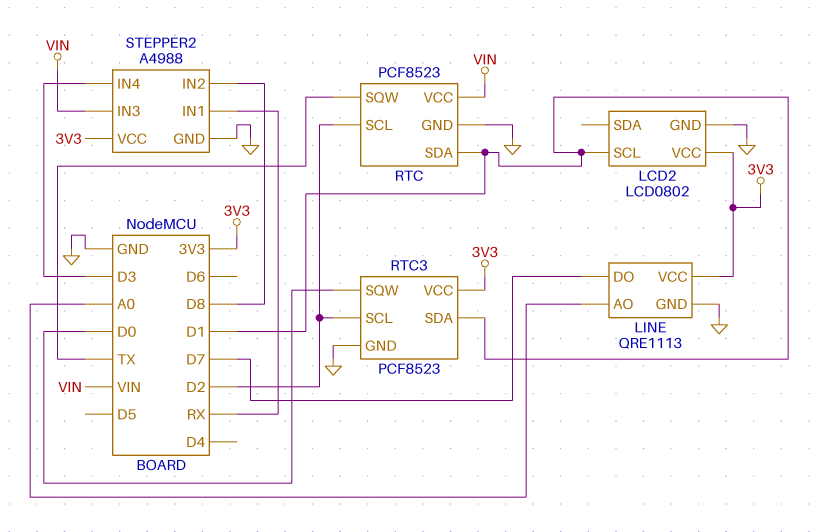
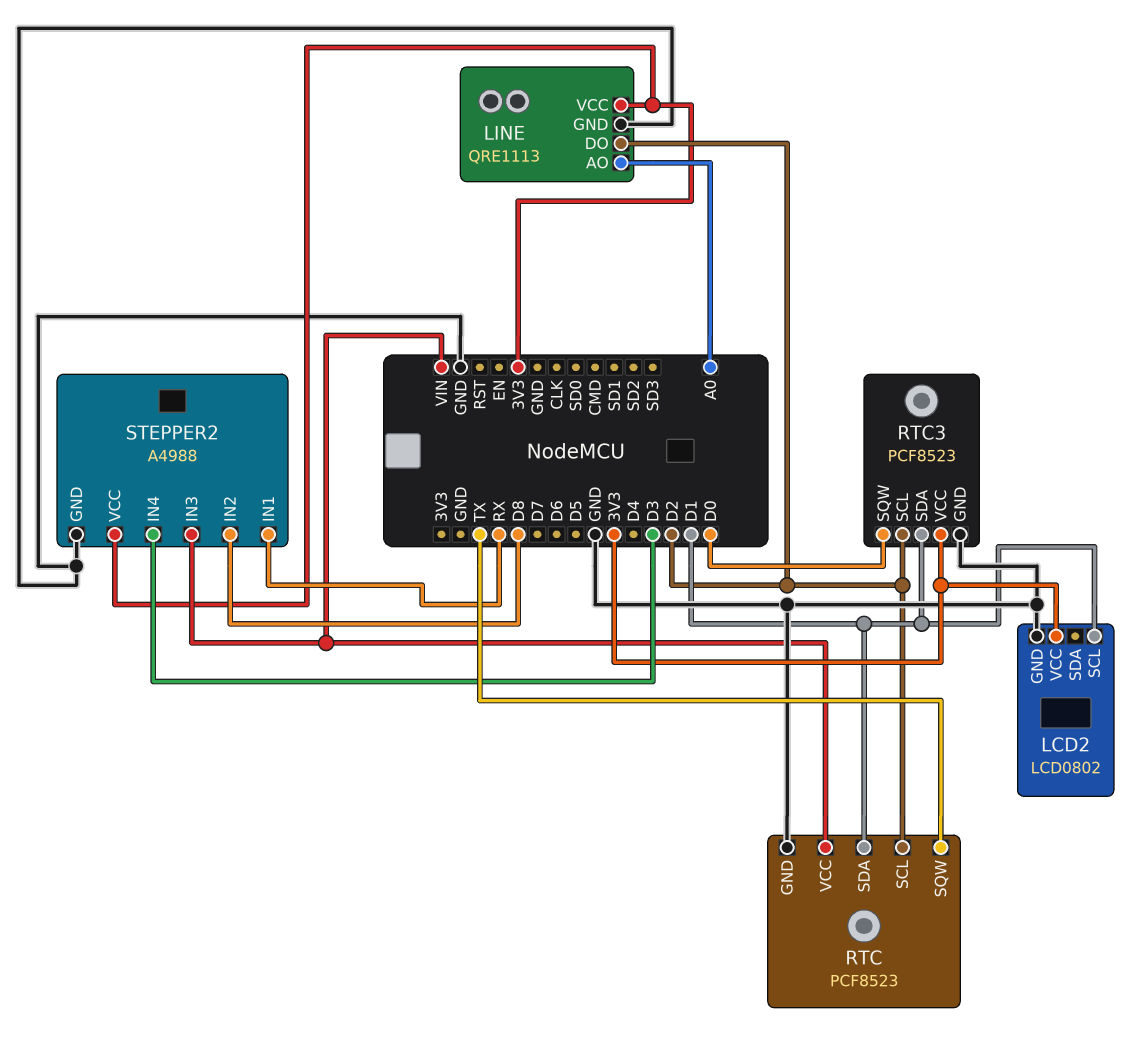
LINE pin DO: D7 -> D2

